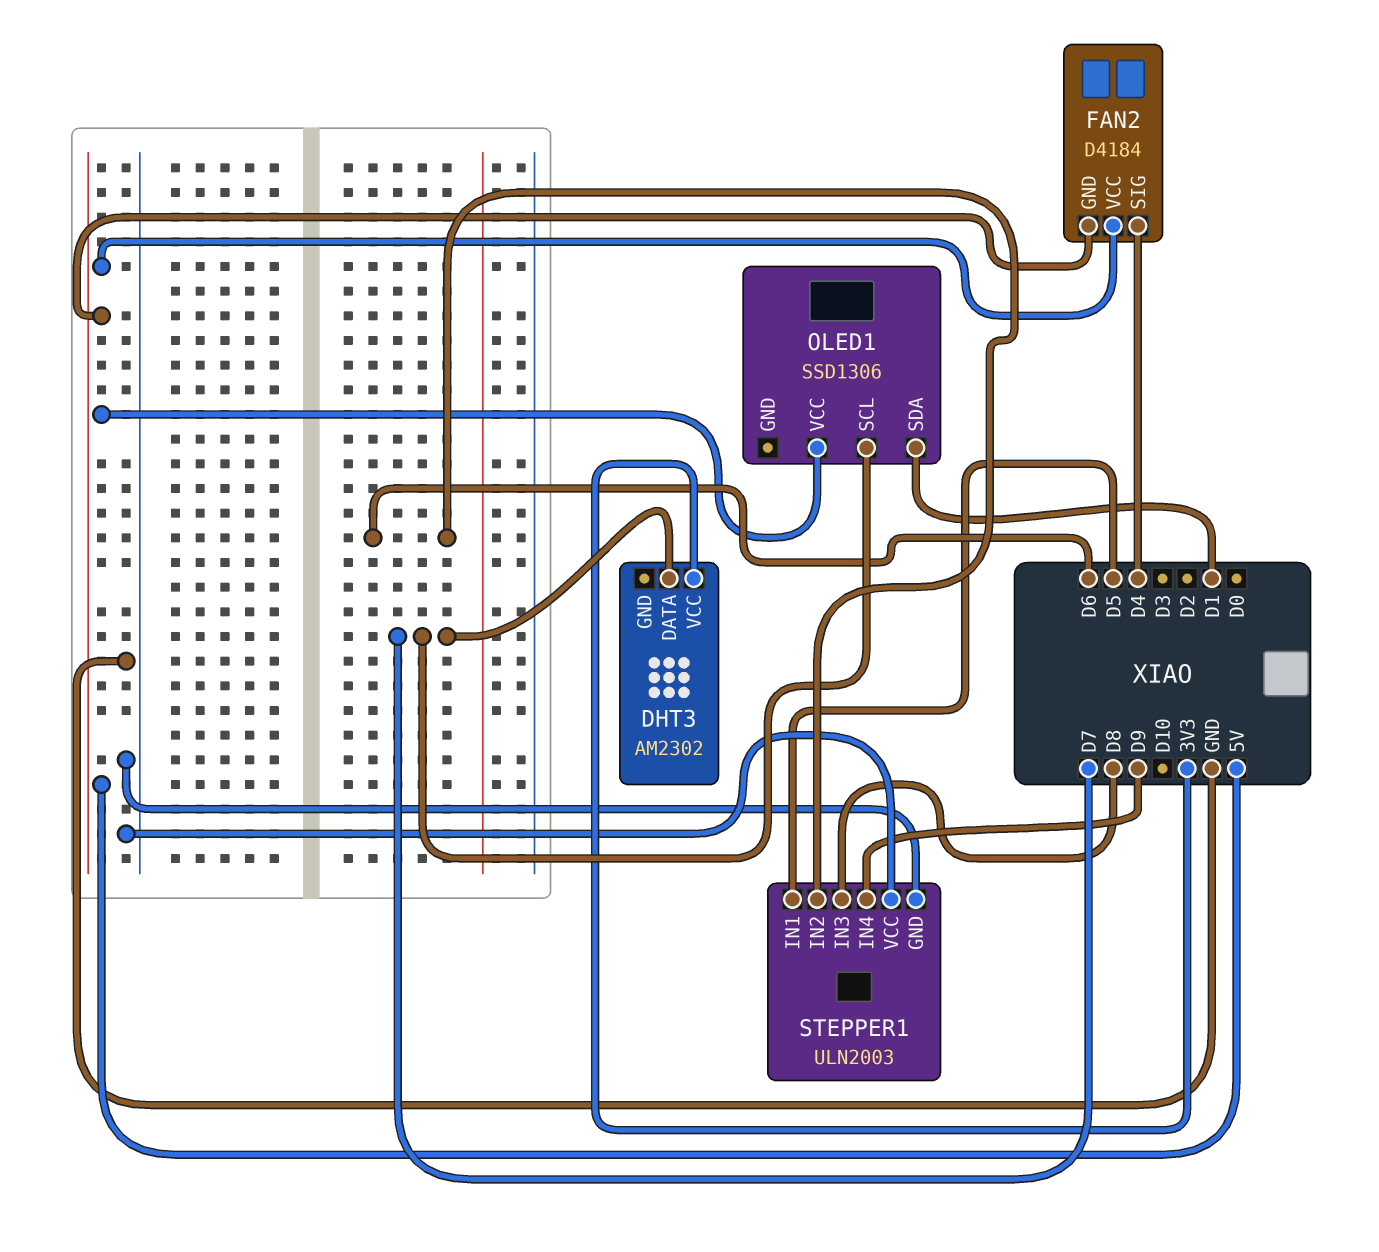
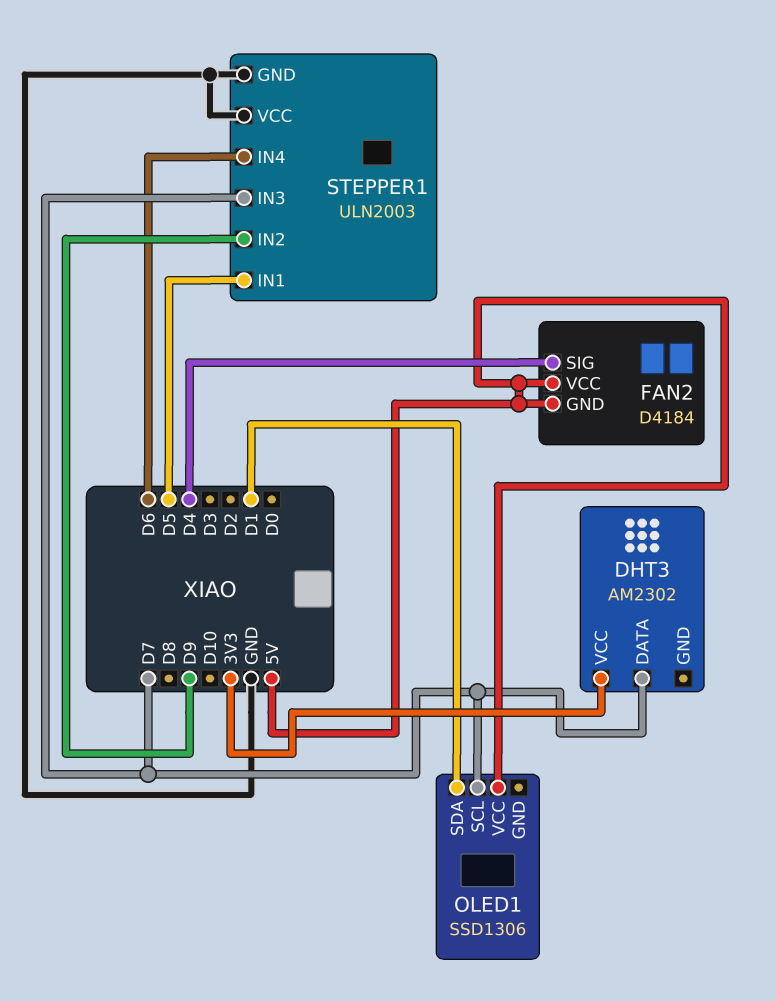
STEPPER1 pin IN2: D6 -> D9
STEPPER1 pin IN3: D8 -> D7
STEPPER1 pin IN4: D9 -> D6

